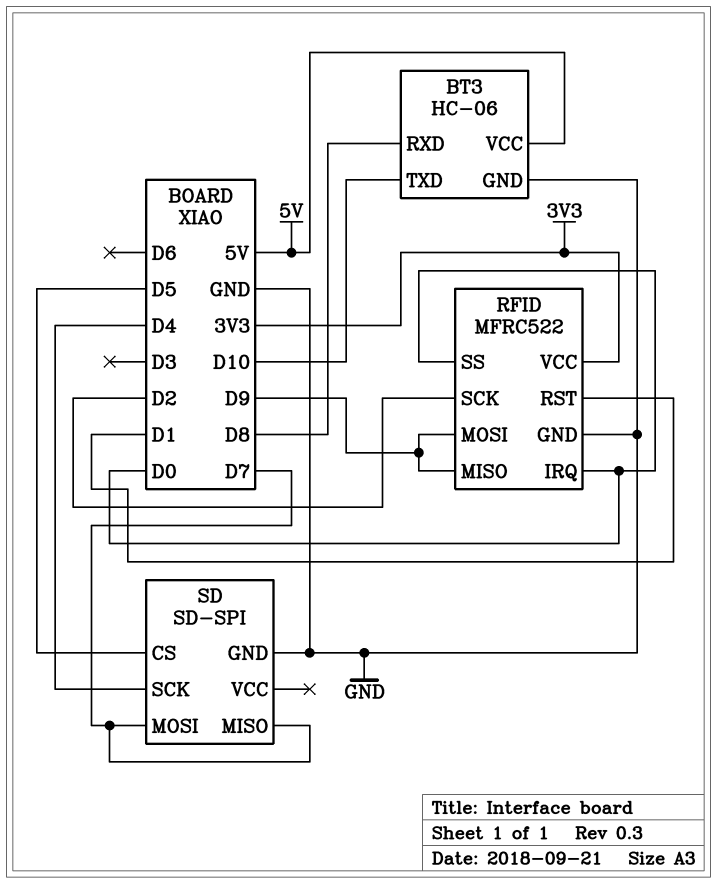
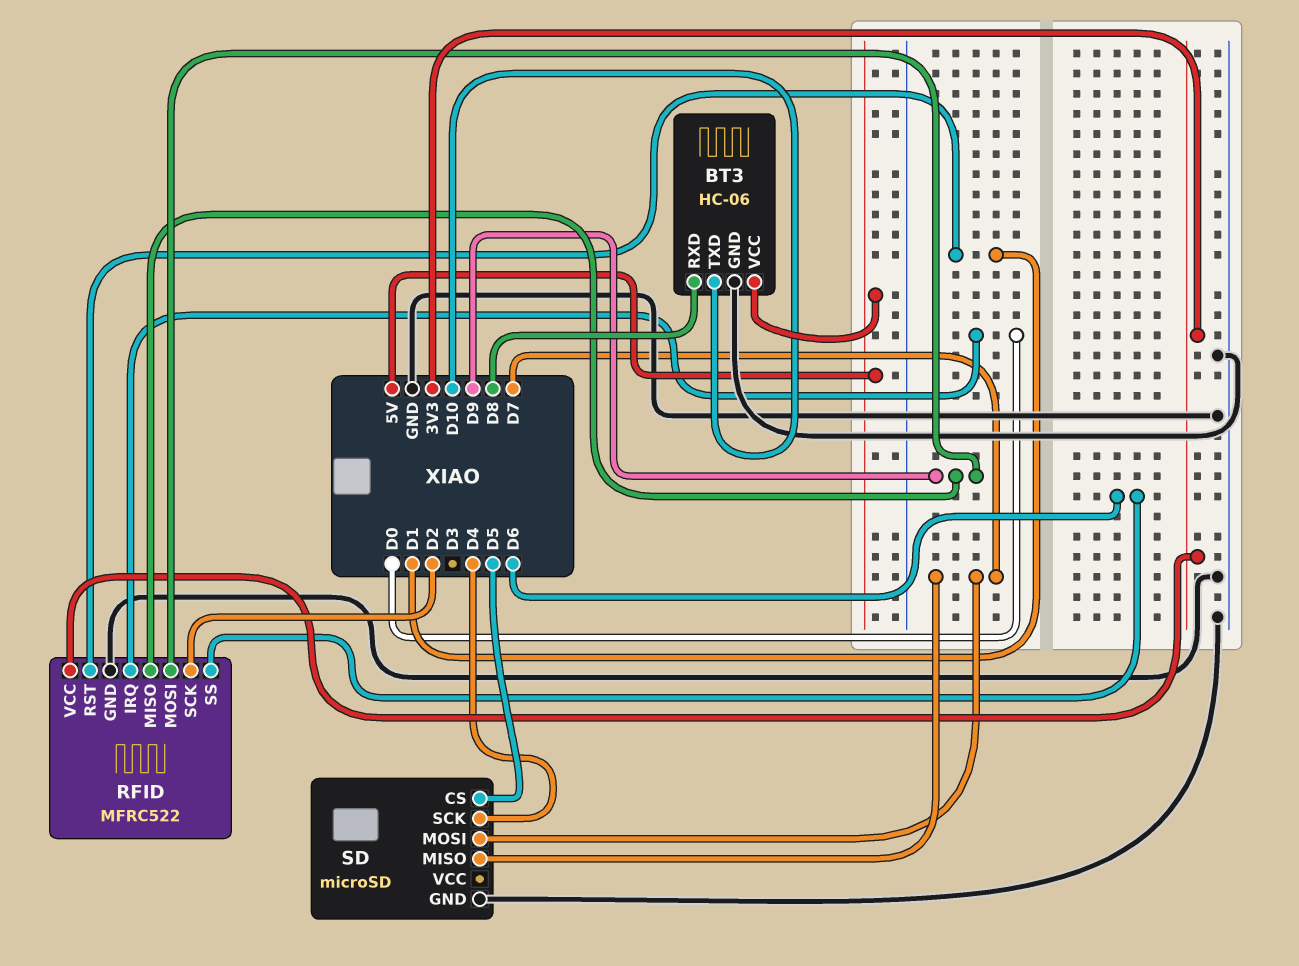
RFID pin SS: D0 -> D6
SD: SD-SPI -> microSD

